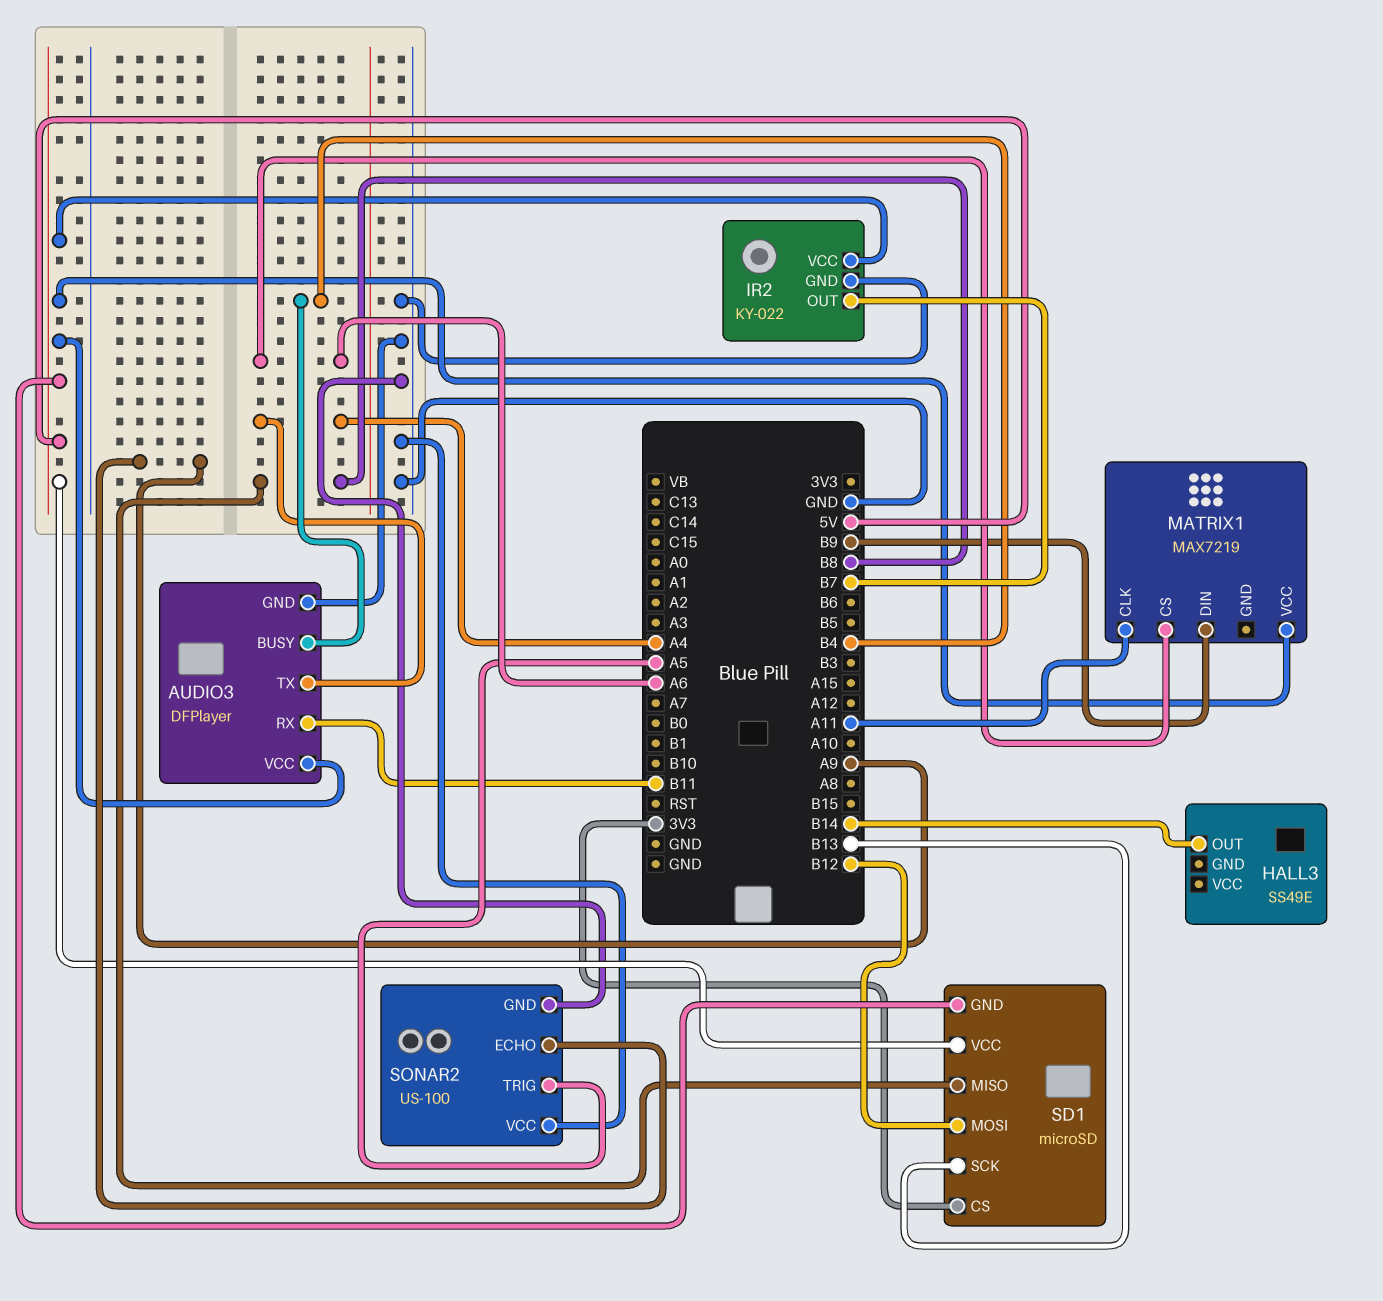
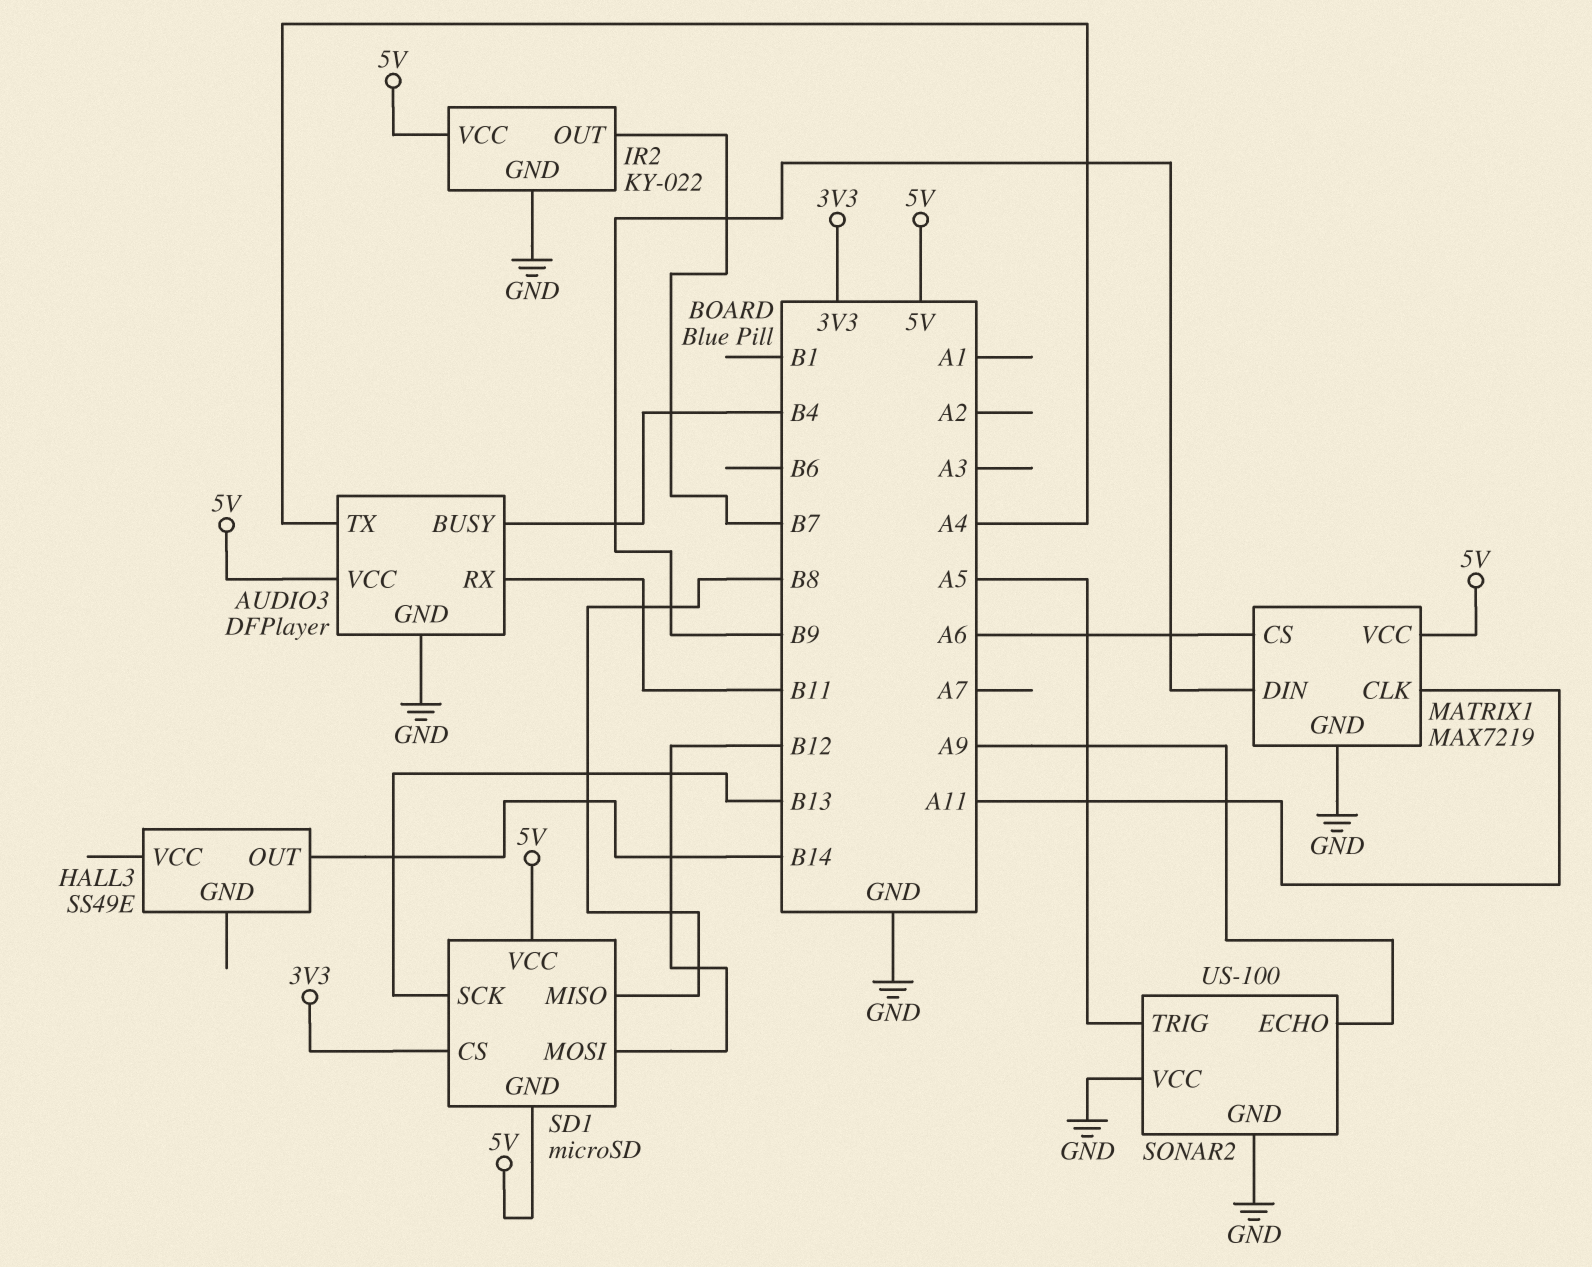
MATRIX1 pin GND: none -> GND

